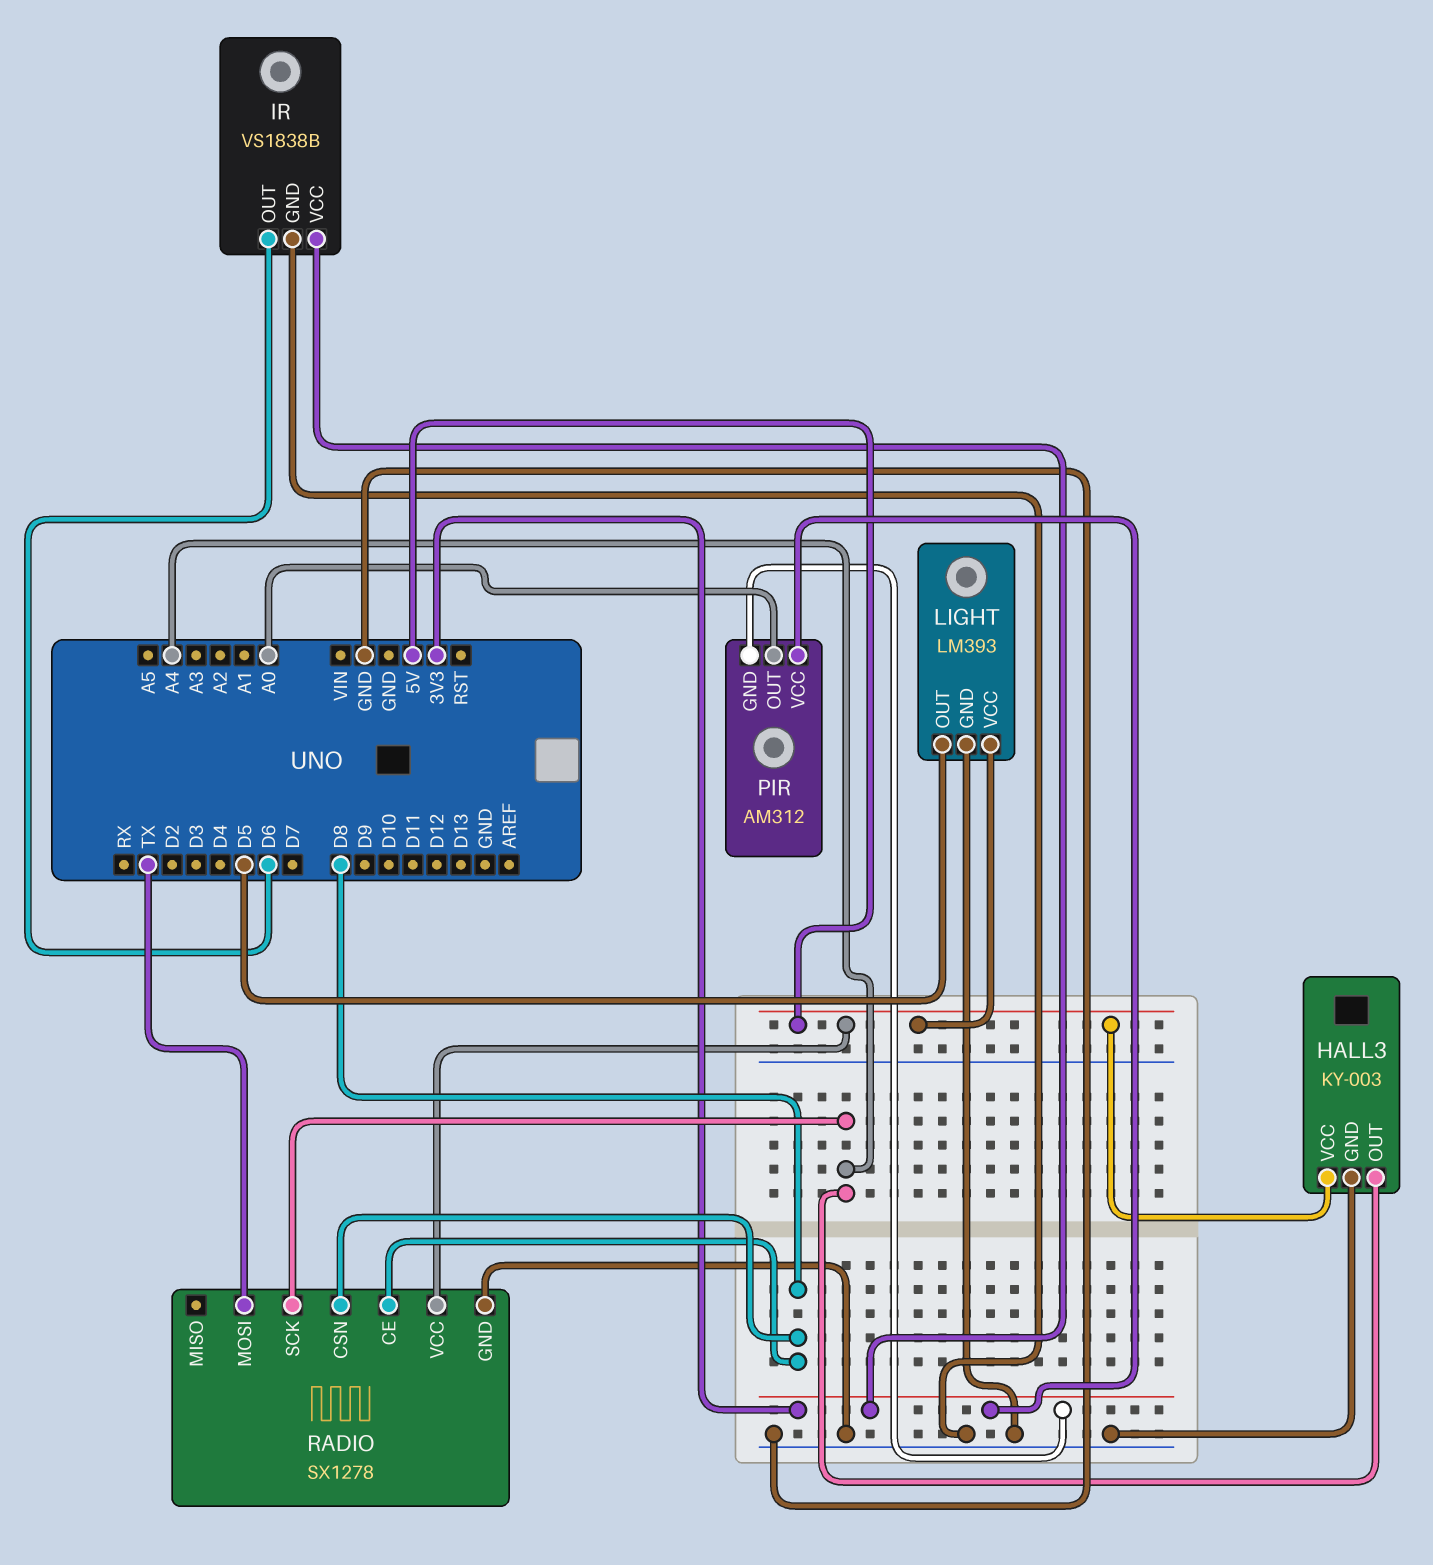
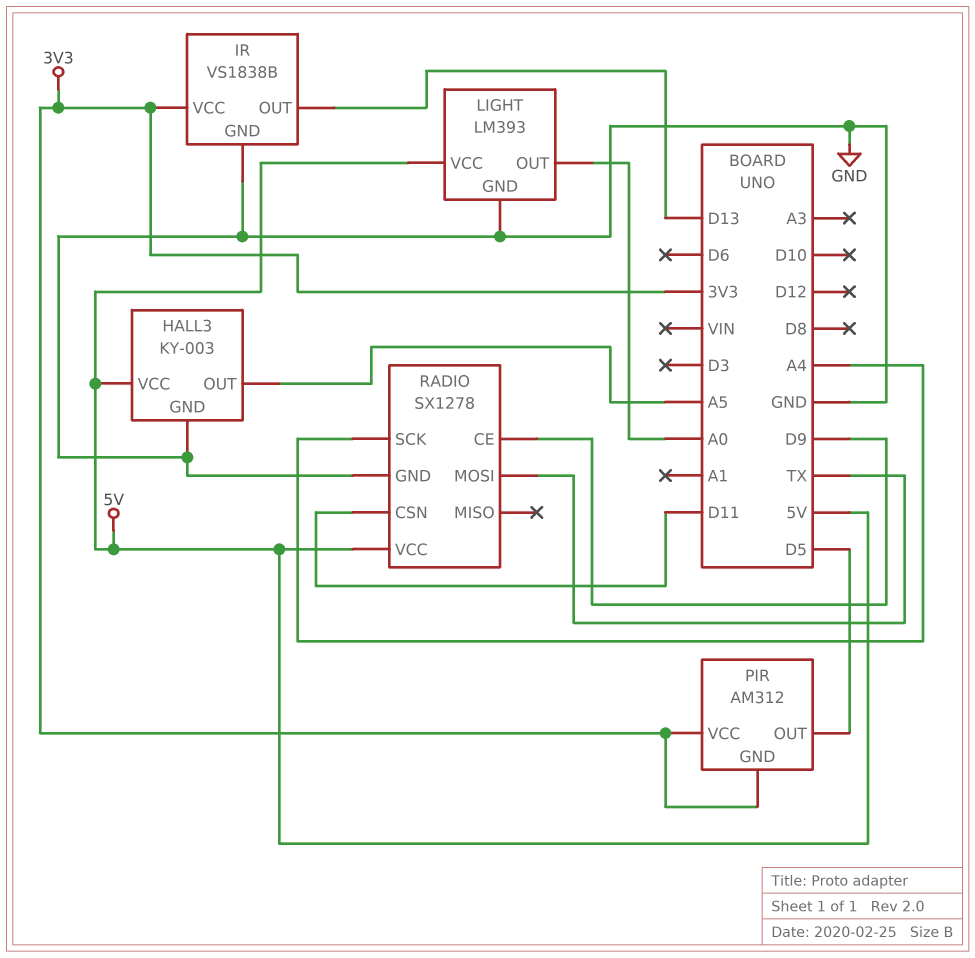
HALL3 pin OUT: A4 -> A5
IR pin OUT: D6 -> D13
LIGHT pin OUT: D5 -> A0
PIR pin OUT: A0 -> D5
RADIO pin CE: D8 -> D9
RADIO pin CSN: D8 -> D11

